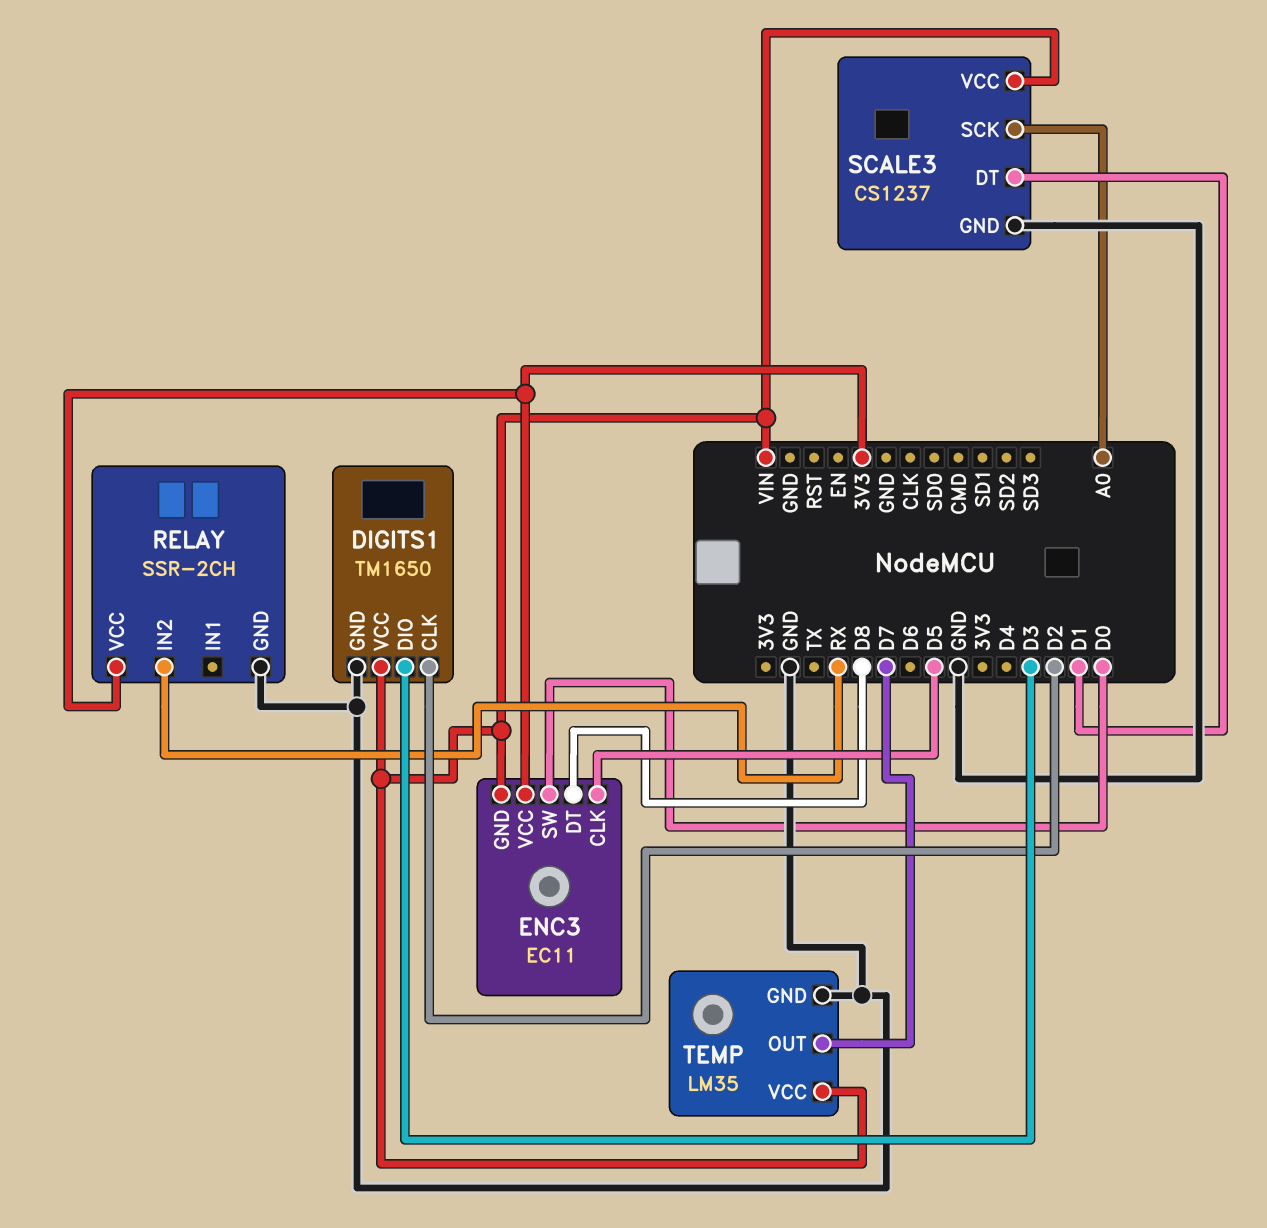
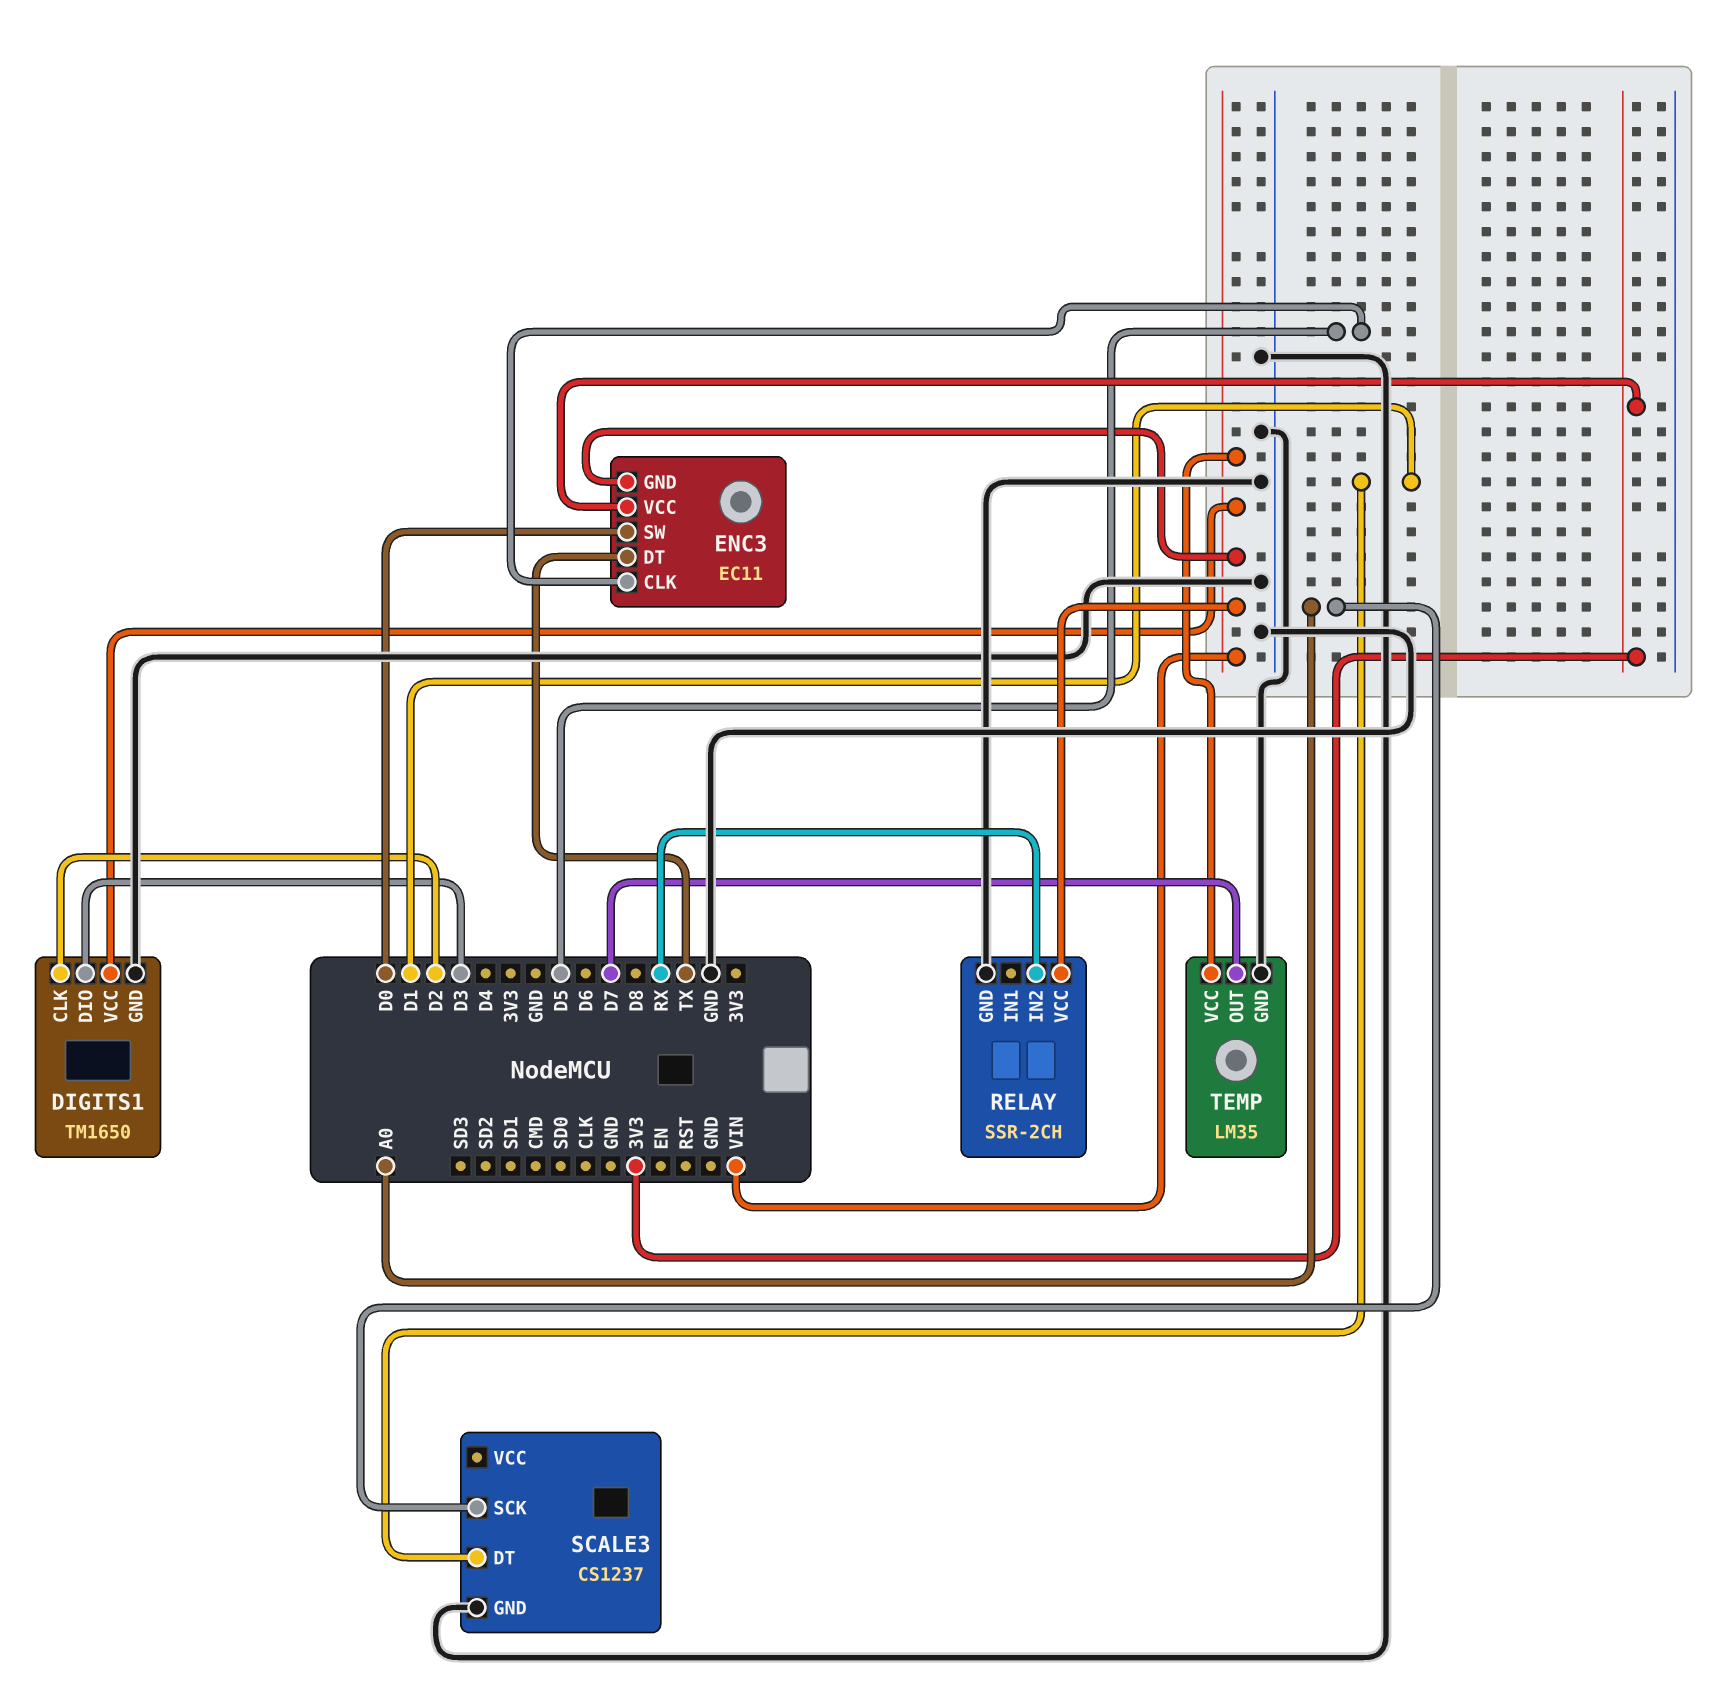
ENC3 pin DT: D8 -> TX
RELAY pin VCC: 3V3 -> VIN
SCALE3 pin VCC: VIN -> none

